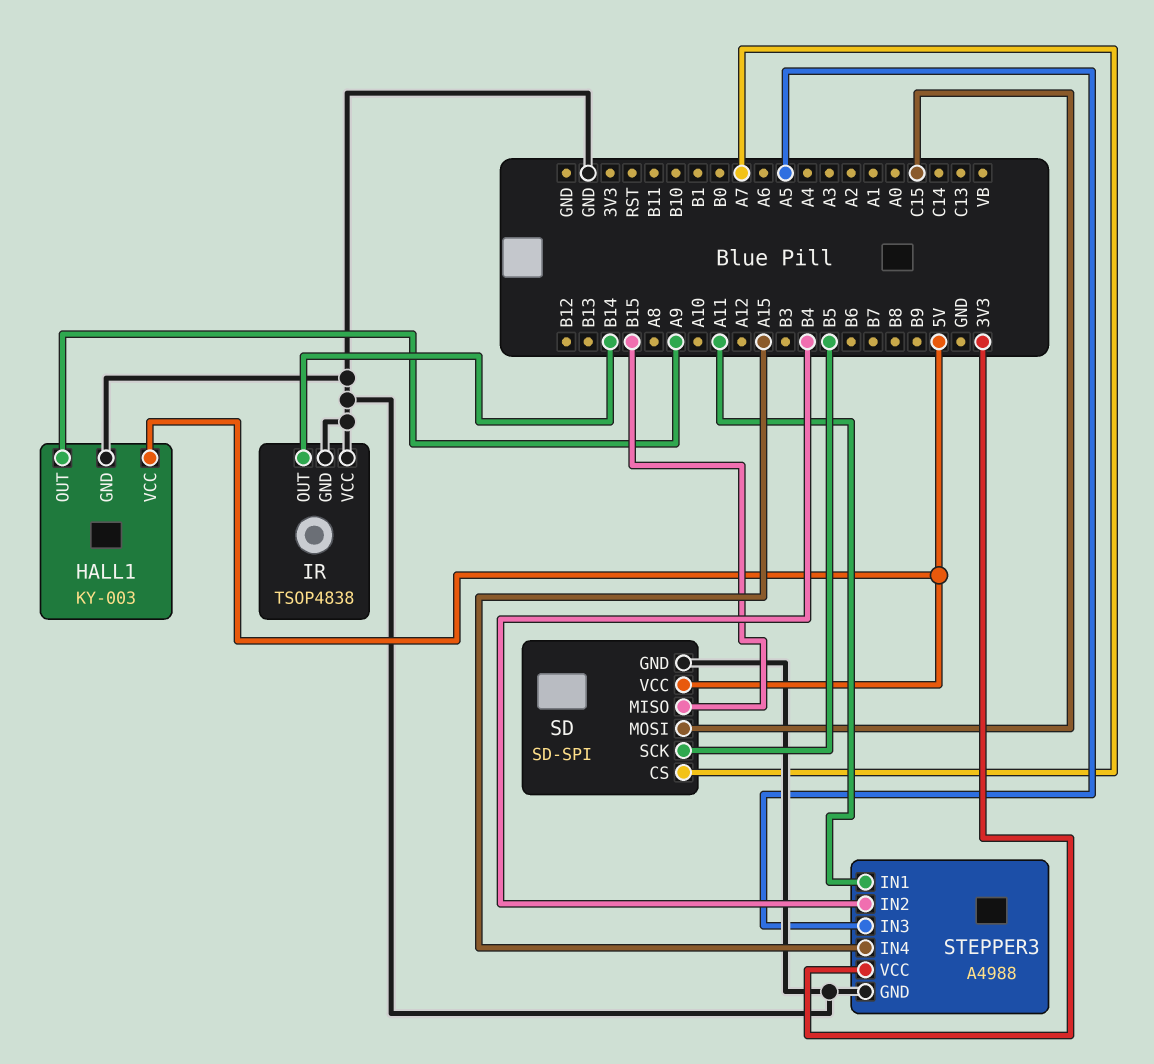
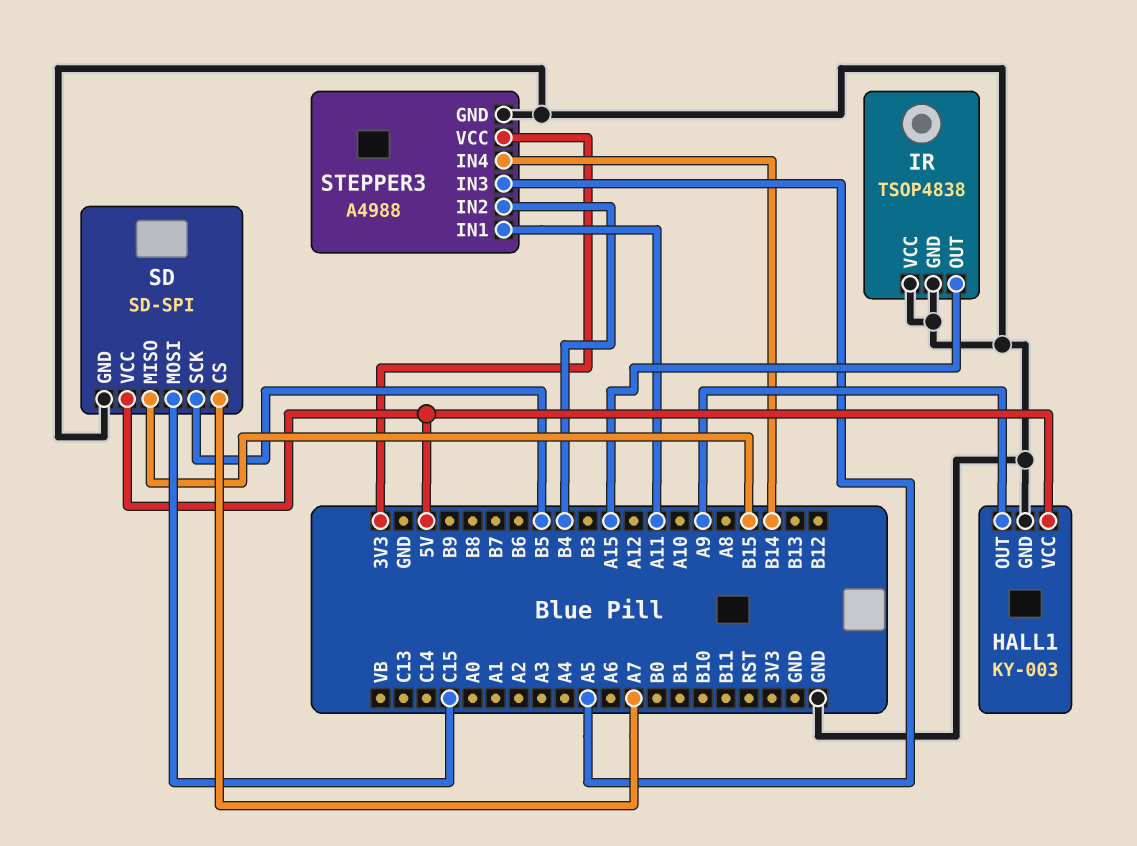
IR pin OUT: B14 -> A15
STEPPER3 pin IN4: A15 -> B14

